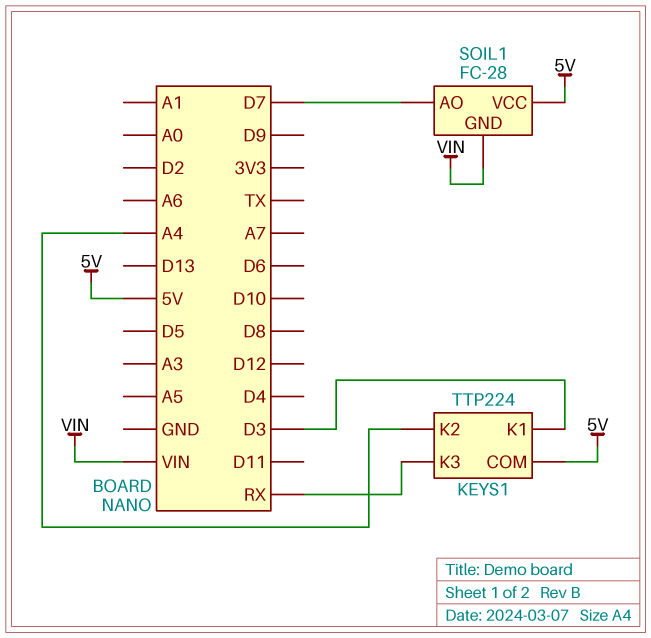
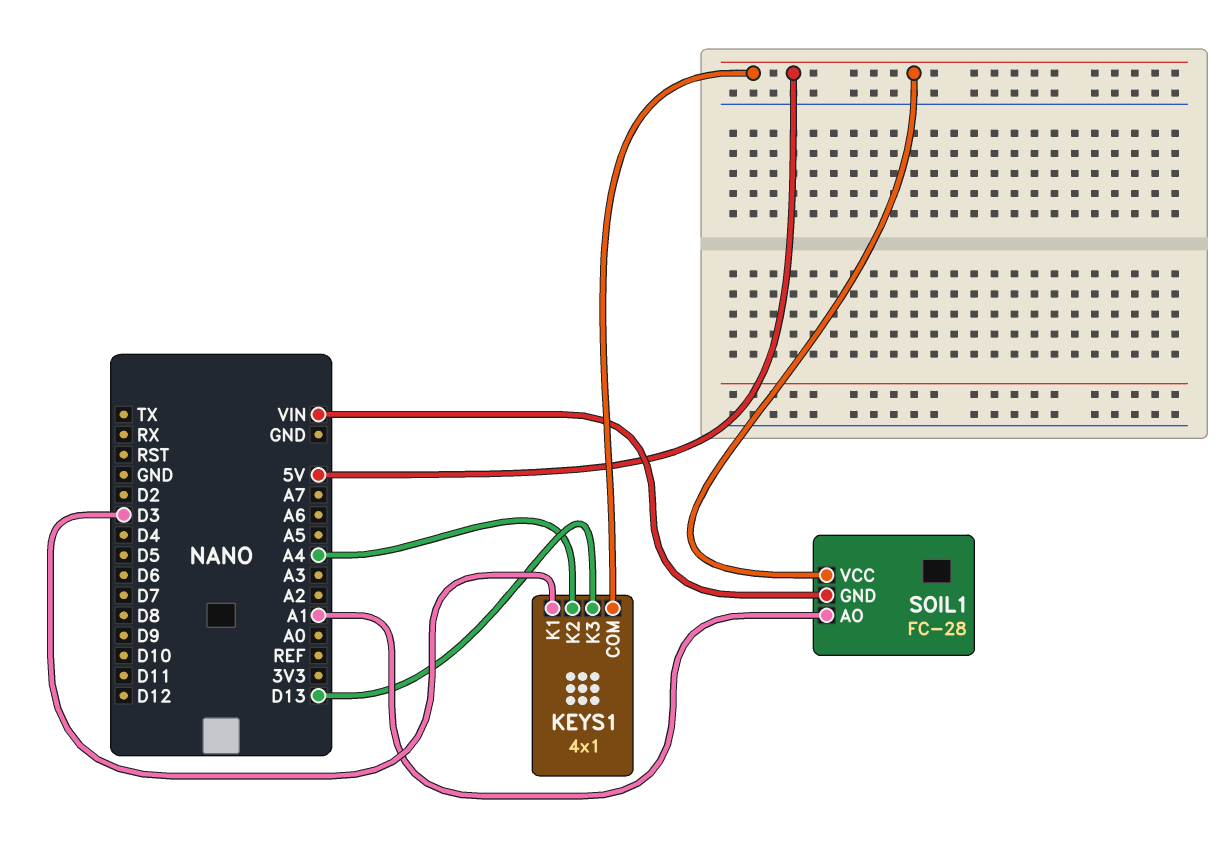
KEYS1: TTP224 -> 4x1
KEYS1 pin K3: RX -> D13
SOIL1 pin AO: D7 -> A1

